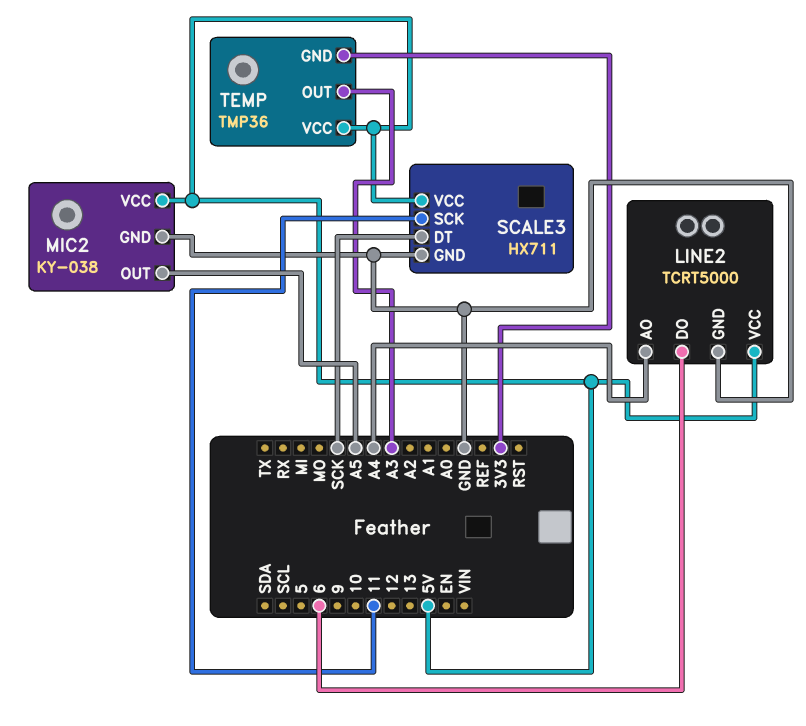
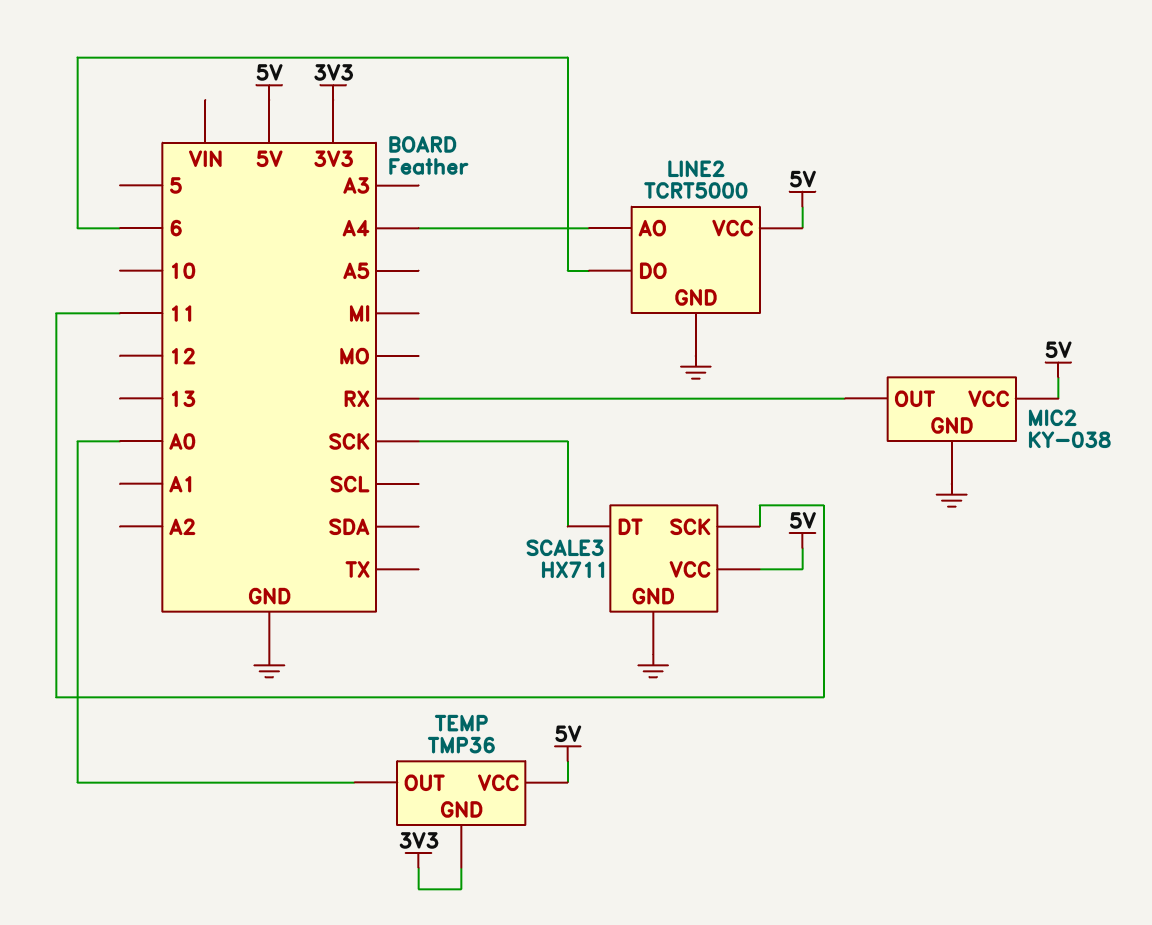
MIC2 pin OUT: A5 -> RX
TEMP pin OUT: A3 -> A0

